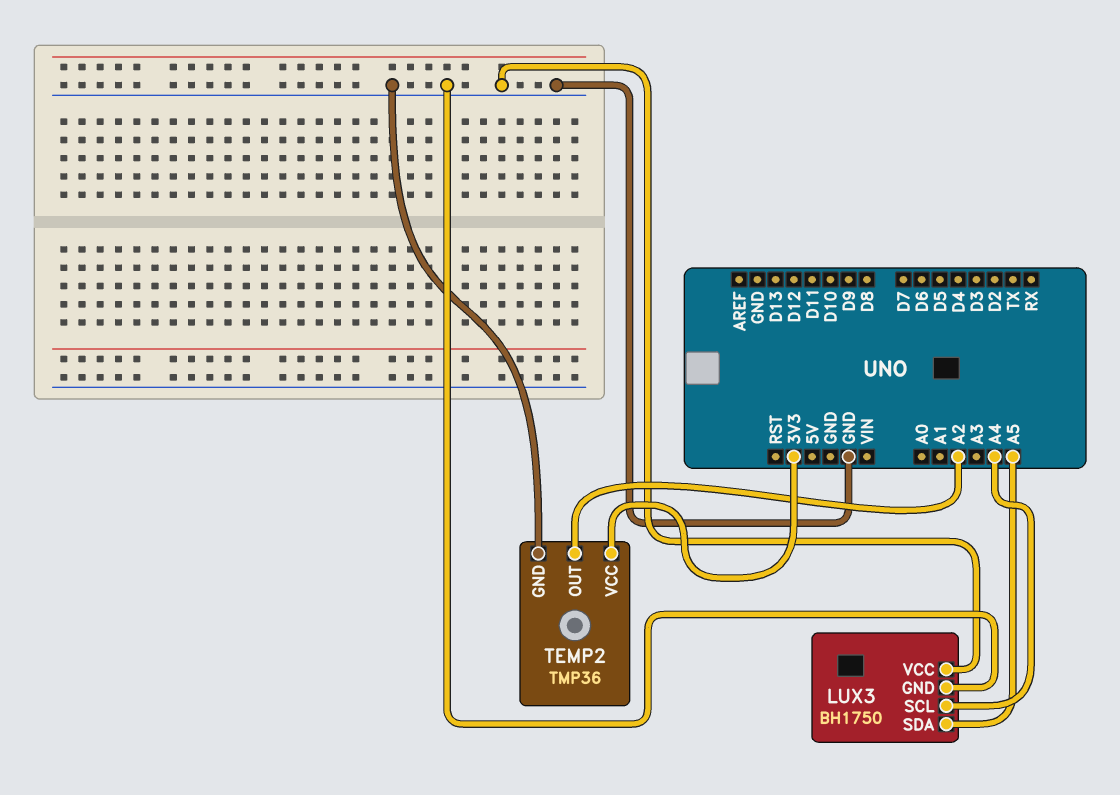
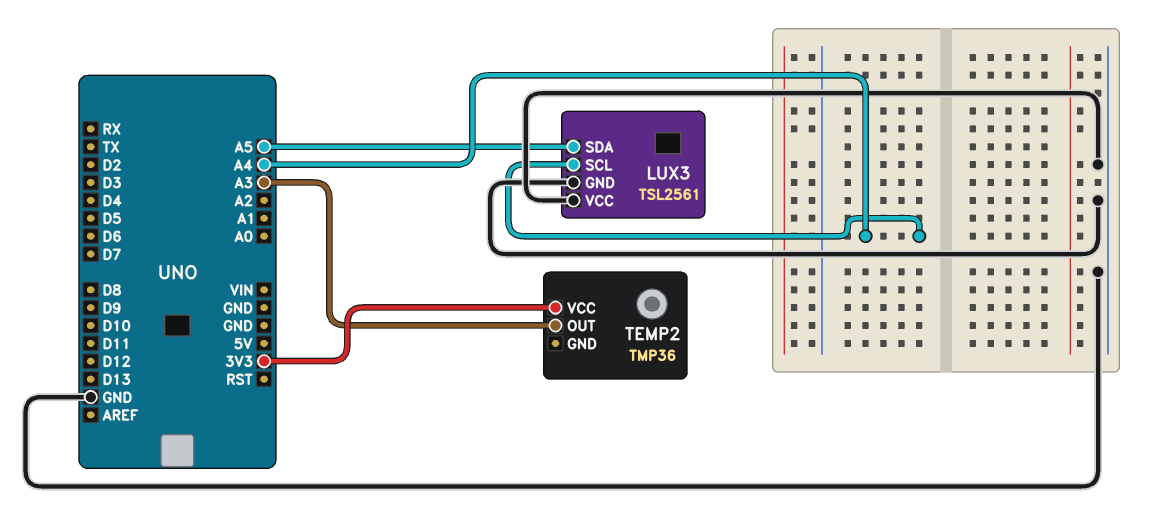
LUX3: BH1750 -> TSL2561
TEMP2 pin GND: GND -> none
TEMP2 pin OUT: A2 -> A3

